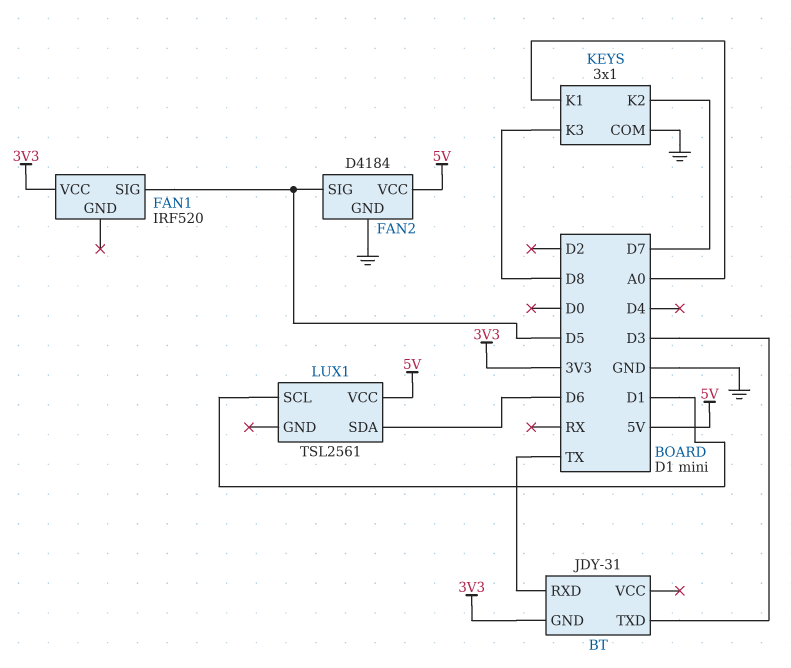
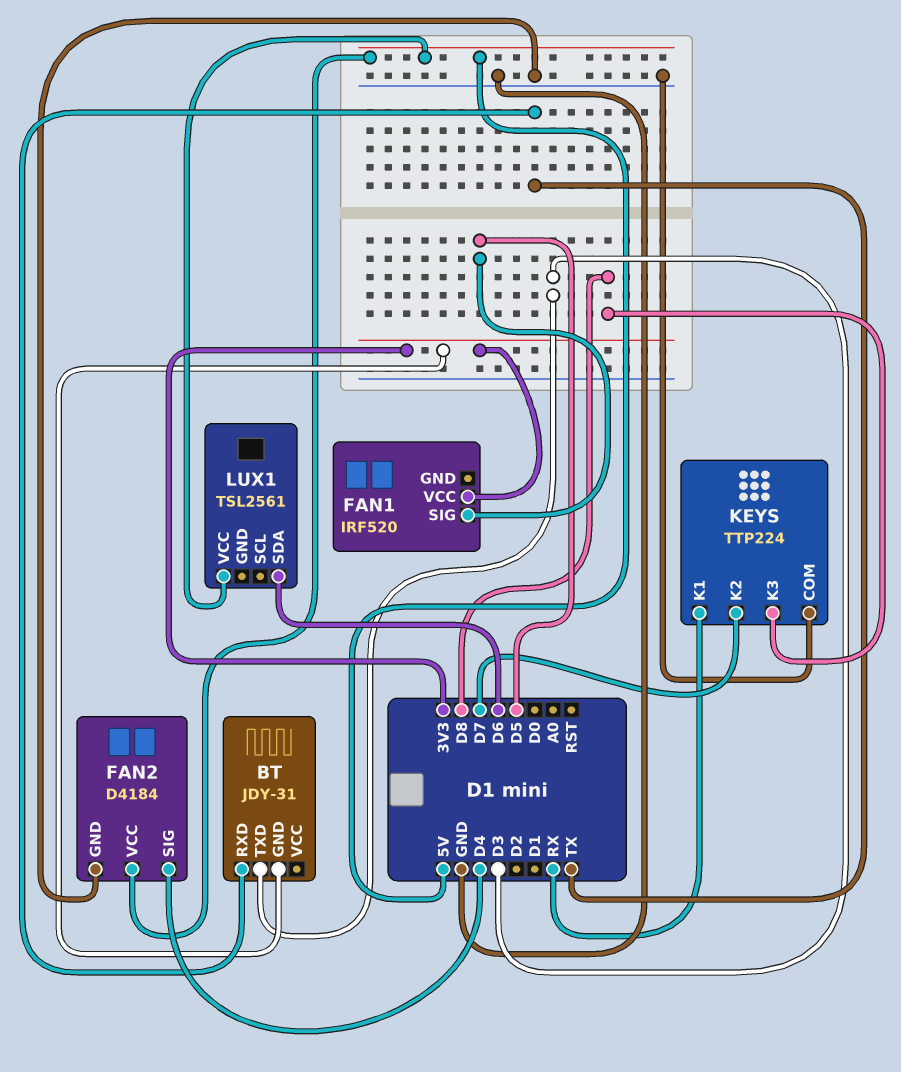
FAN2 pin SIG: D5 -> D4
KEYS: 3x1 -> TTP224
KEYS pin K1: A0 -> RX
LUX1 pin SCL: D1 -> none

